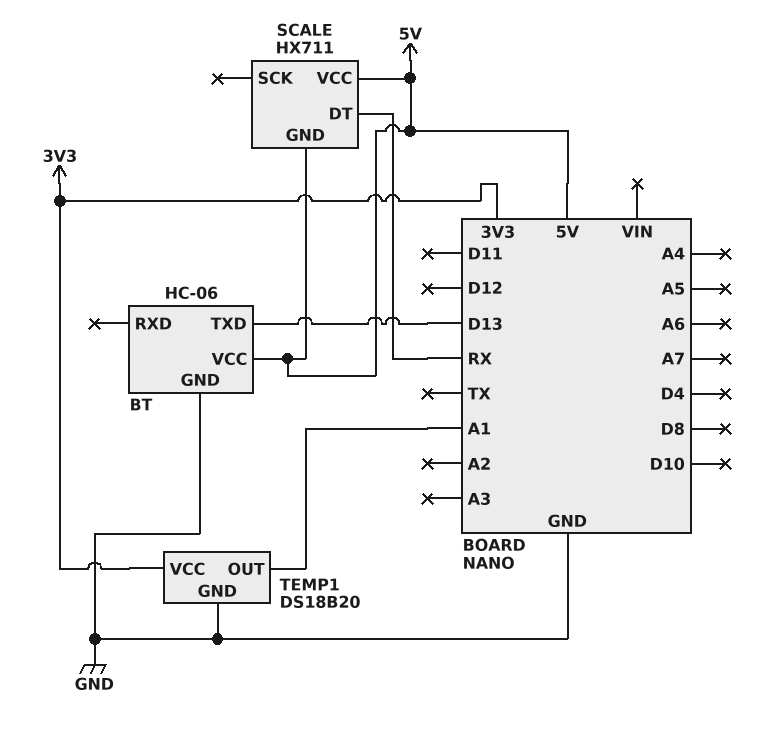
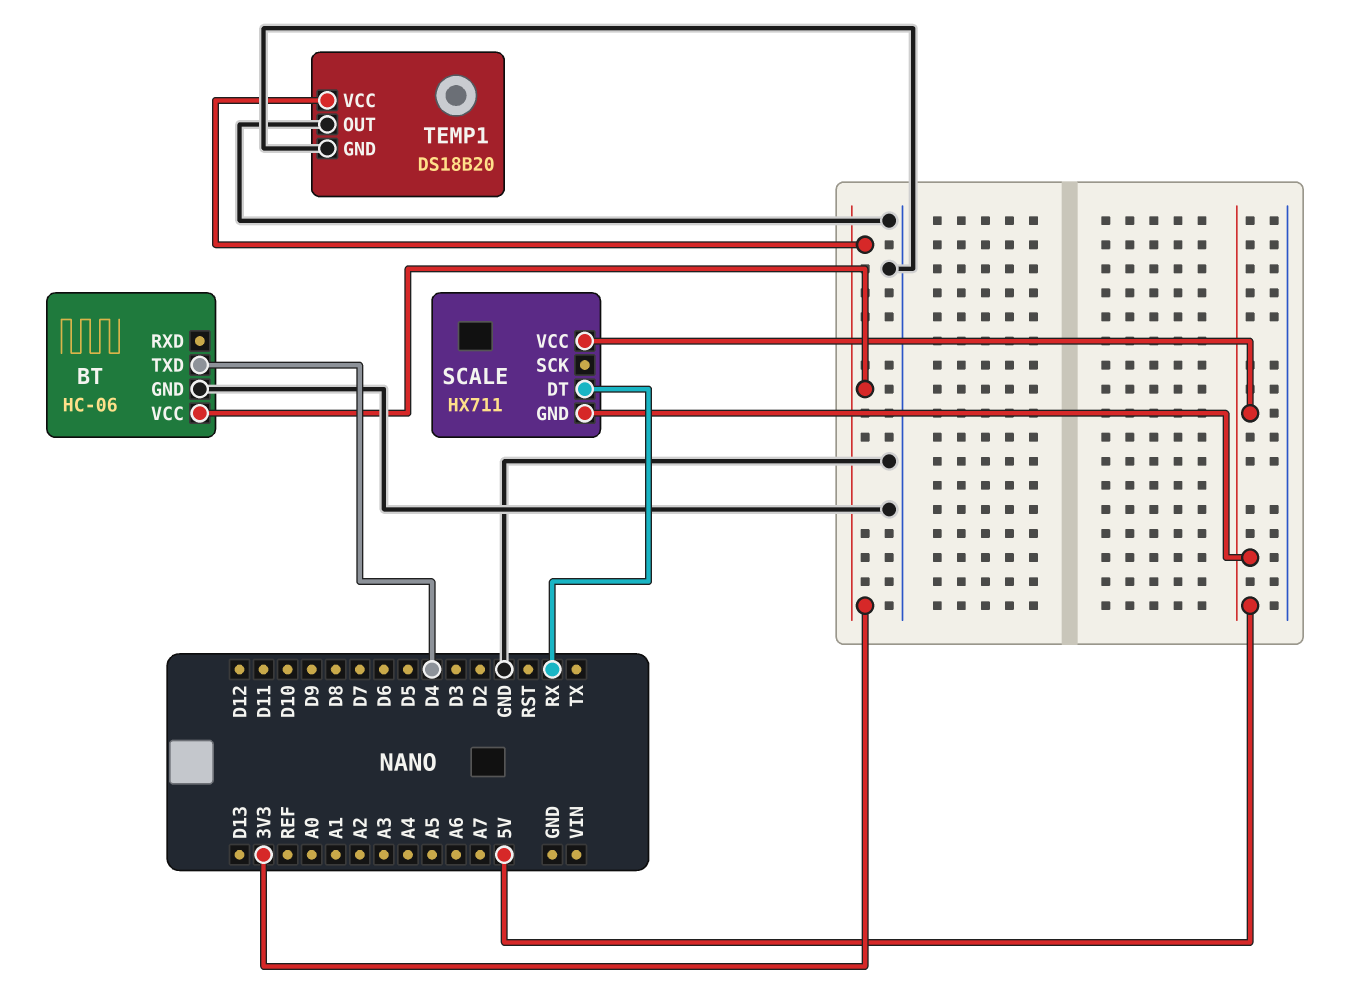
BT pin TXD: D13 -> D4
BT pin VCC: 5V -> 3V3
TEMP1 pin OUT: A1 -> GND

